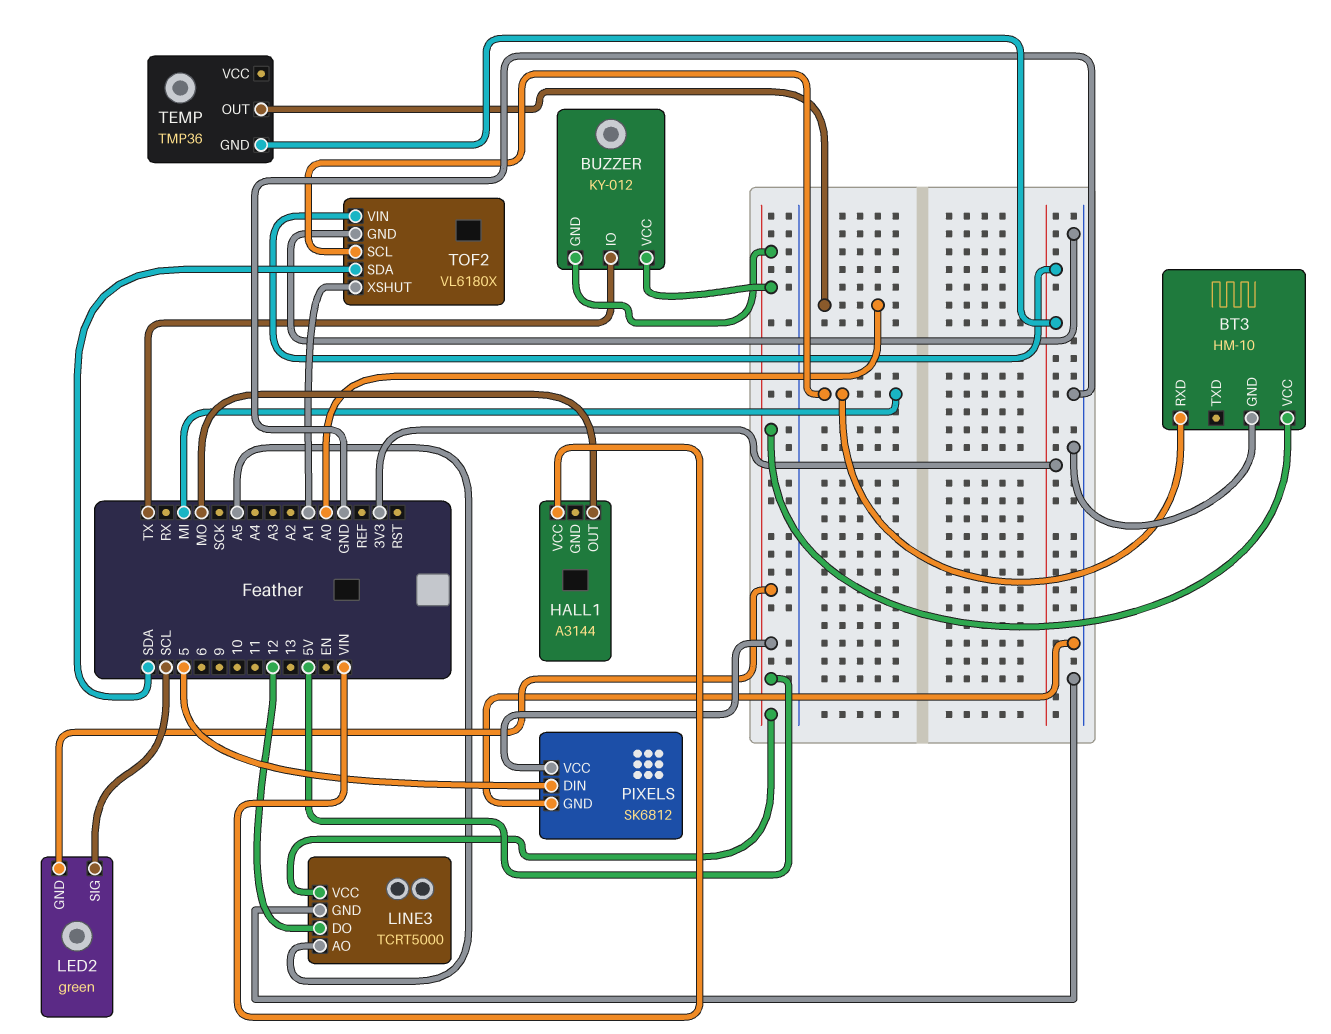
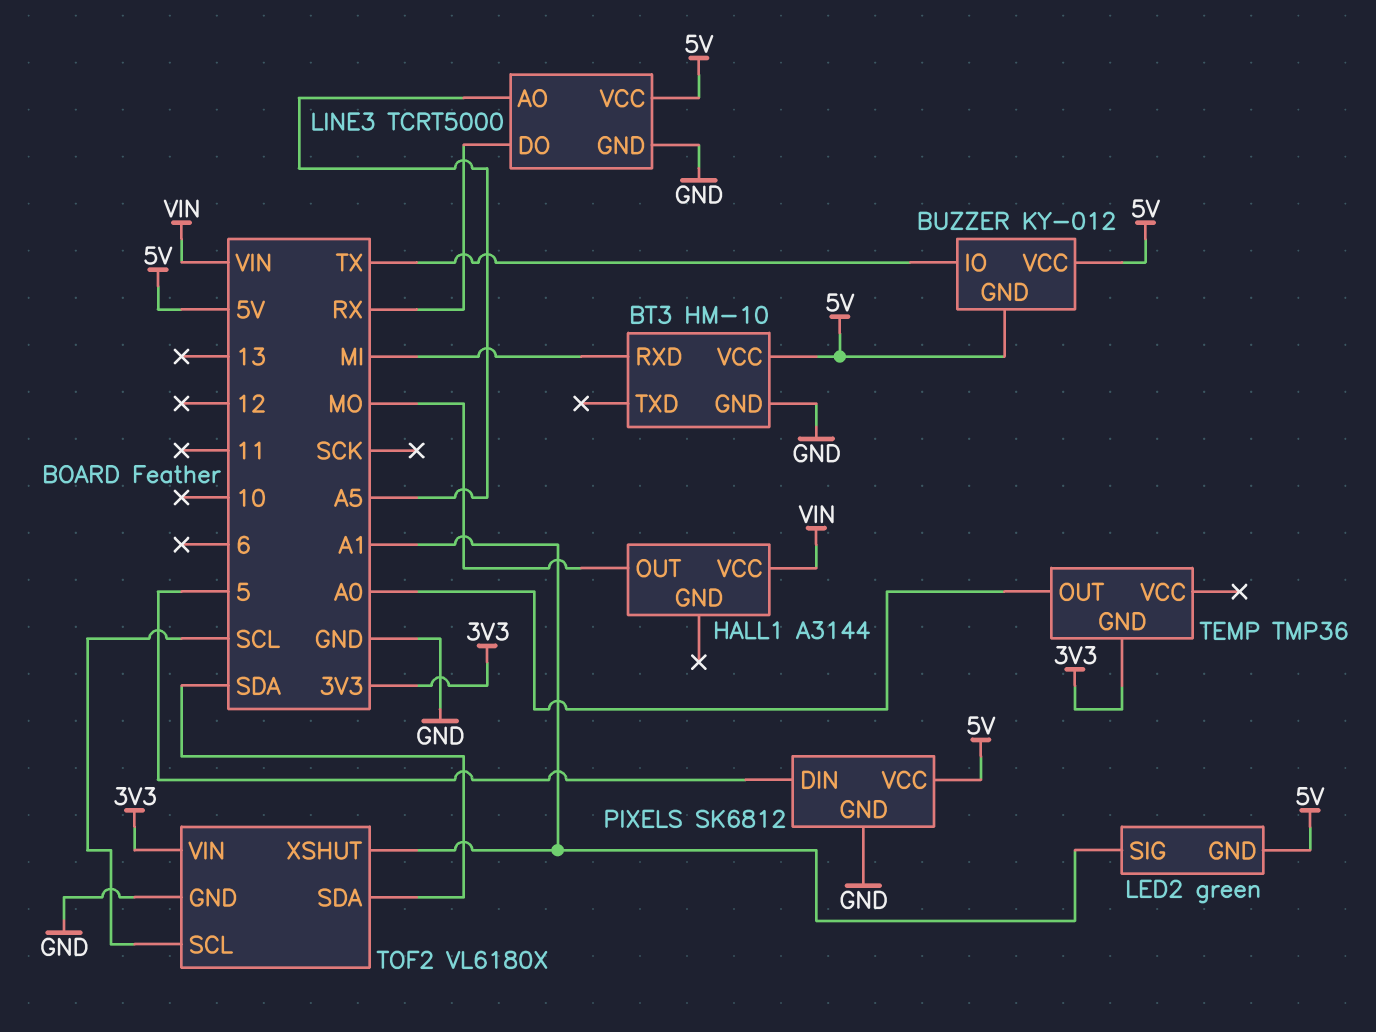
LED2 pin SIG: SCL -> A1
LINE3 pin DO: 12 -> RX
TOF2 pin SCL: MI -> SCL

